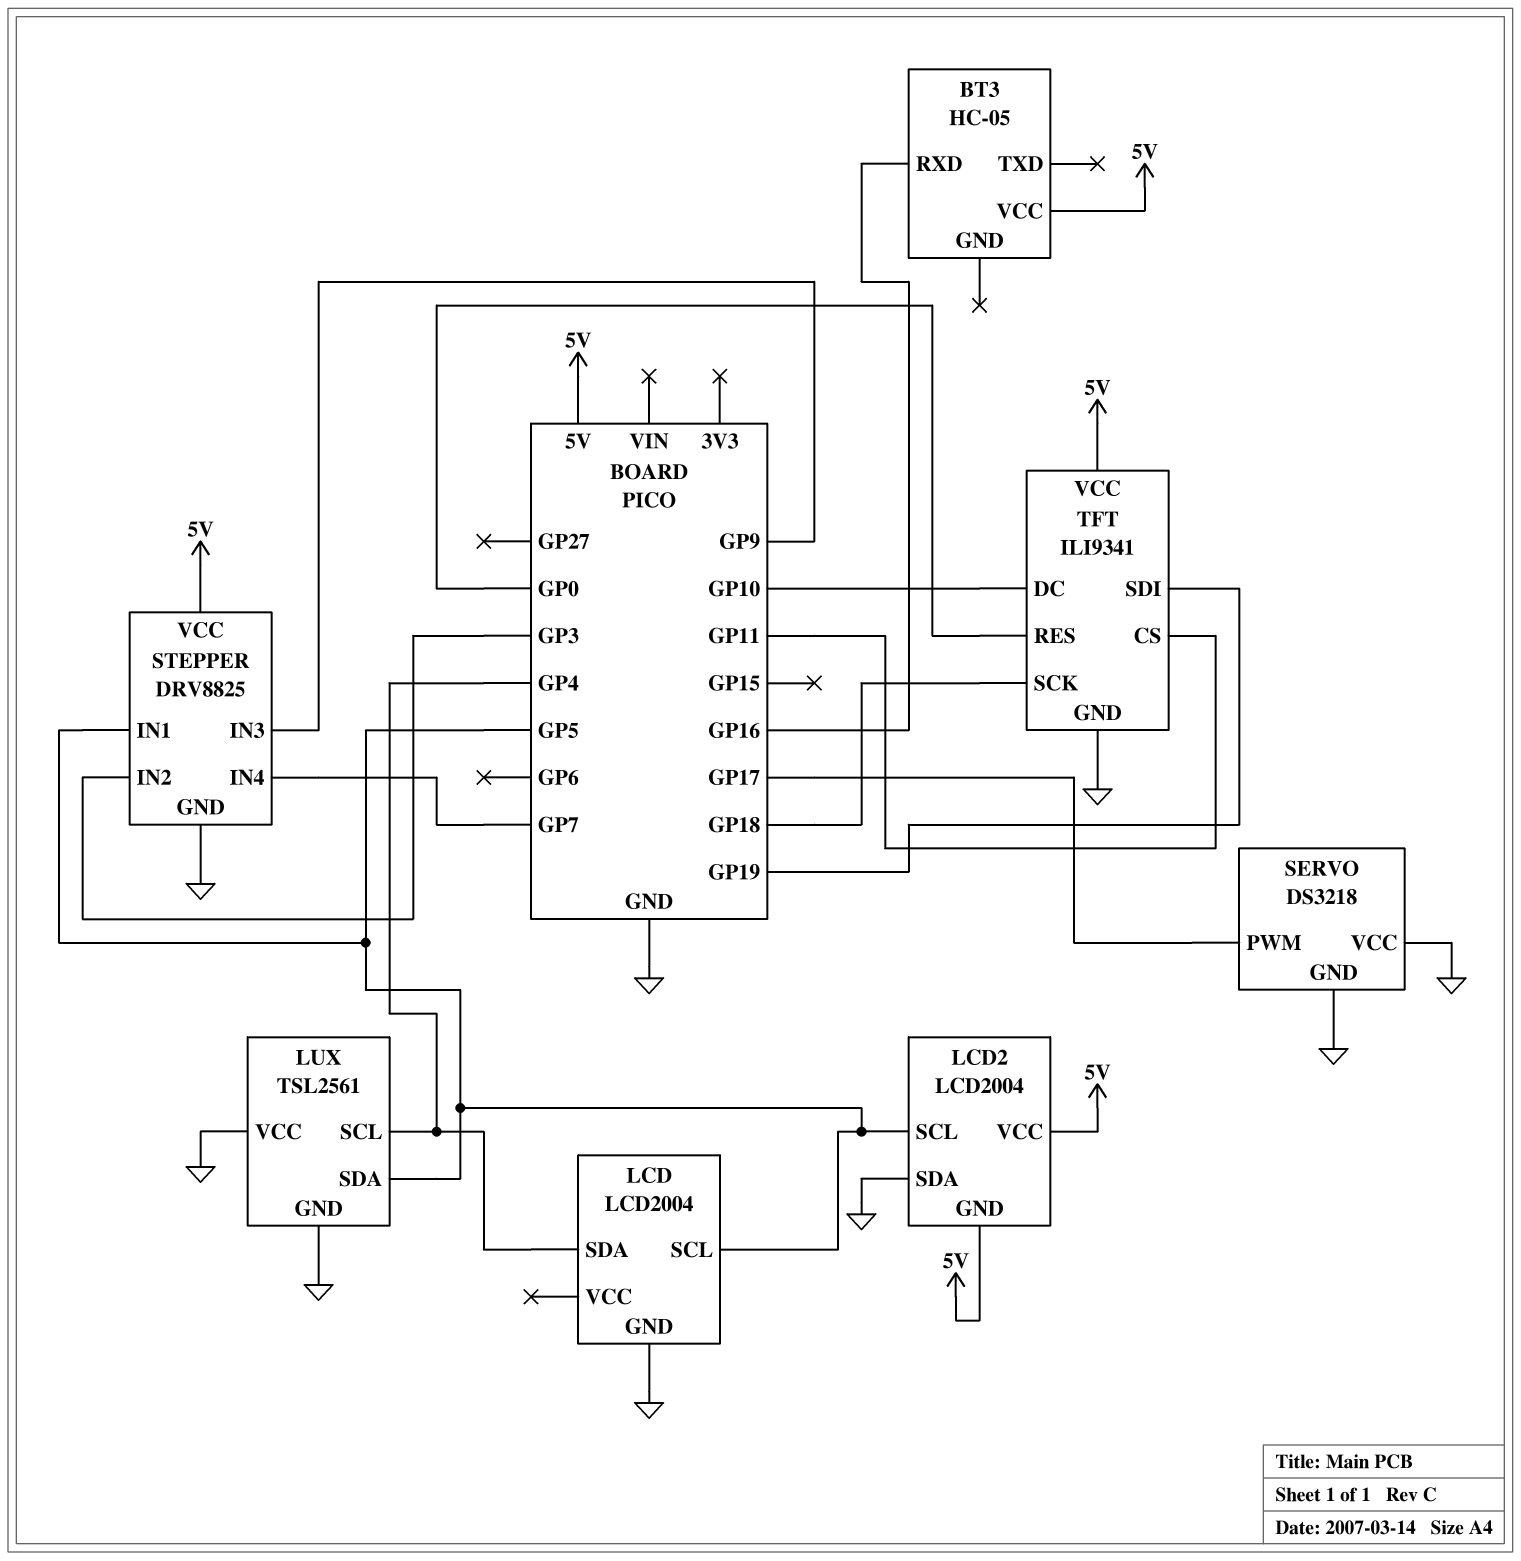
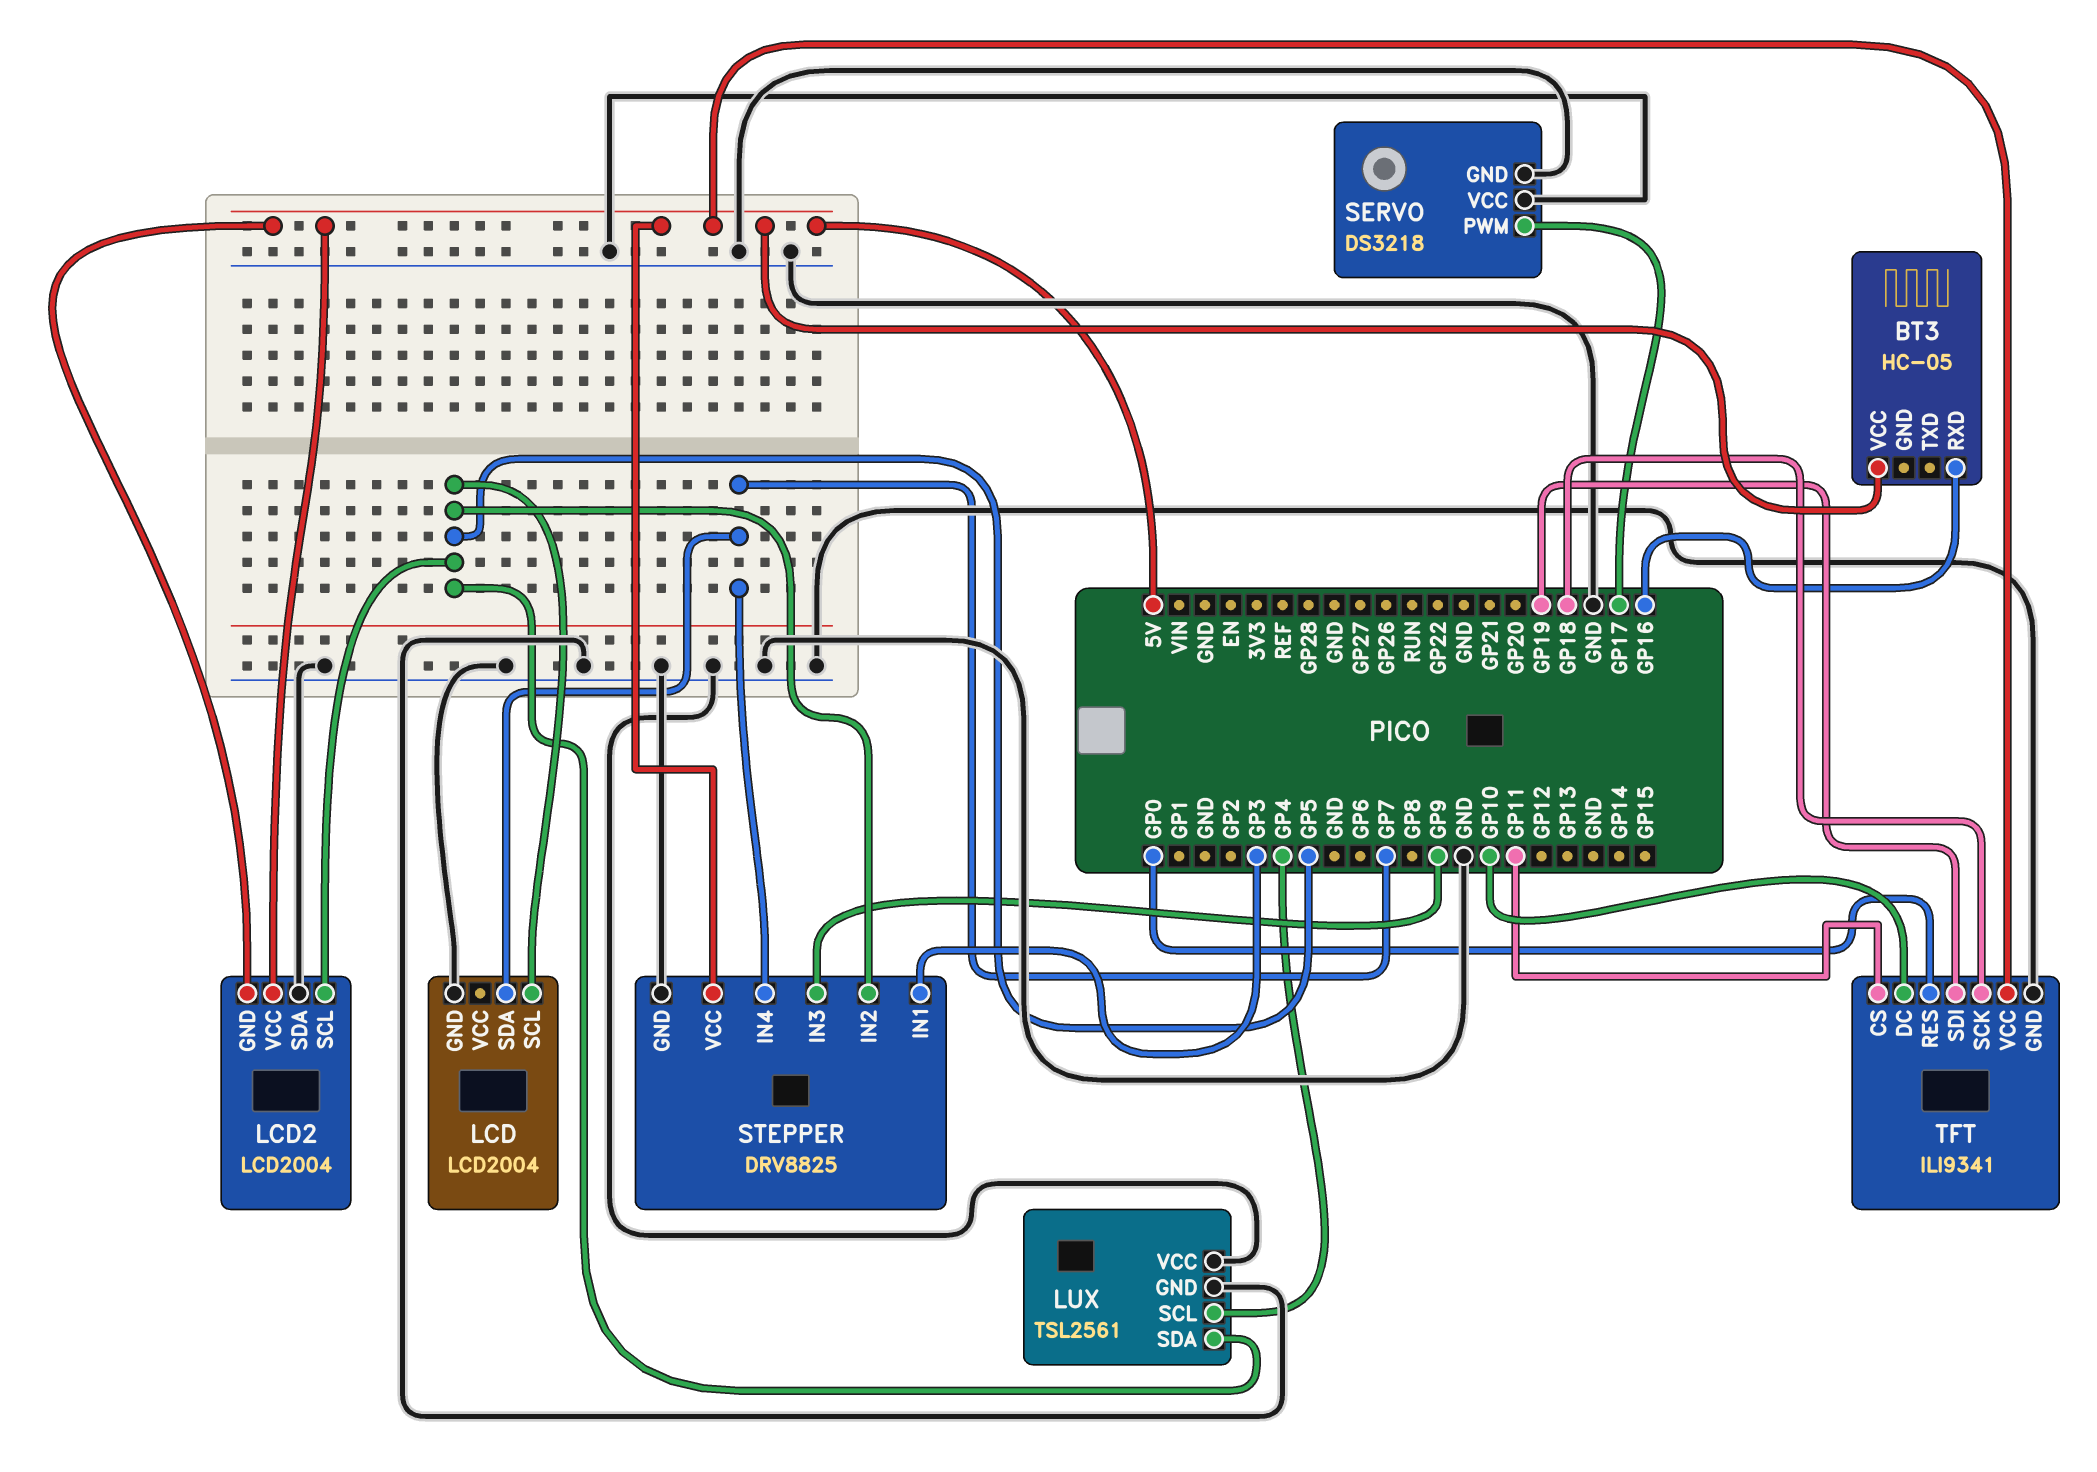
LCD pin SDA: GP4 -> GP7
STEPPER pin IN1: GP5 -> GP3
STEPPER pin IN2: GP3 -> GP5

